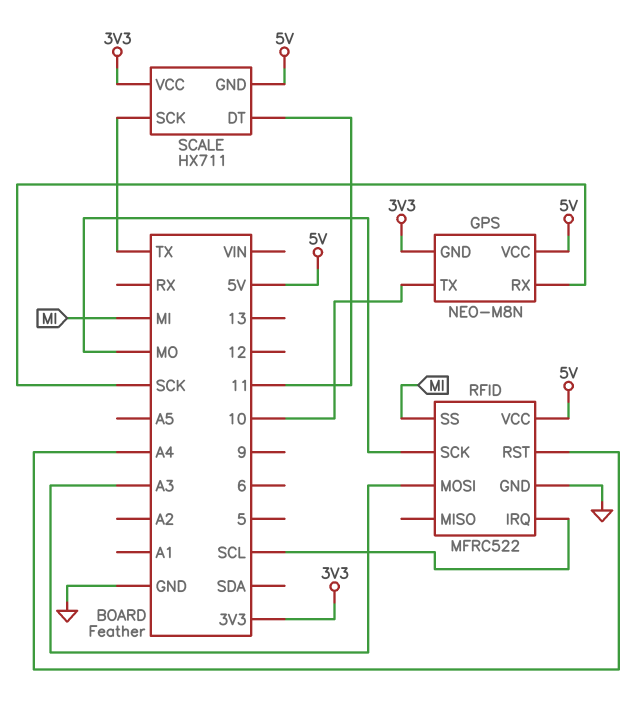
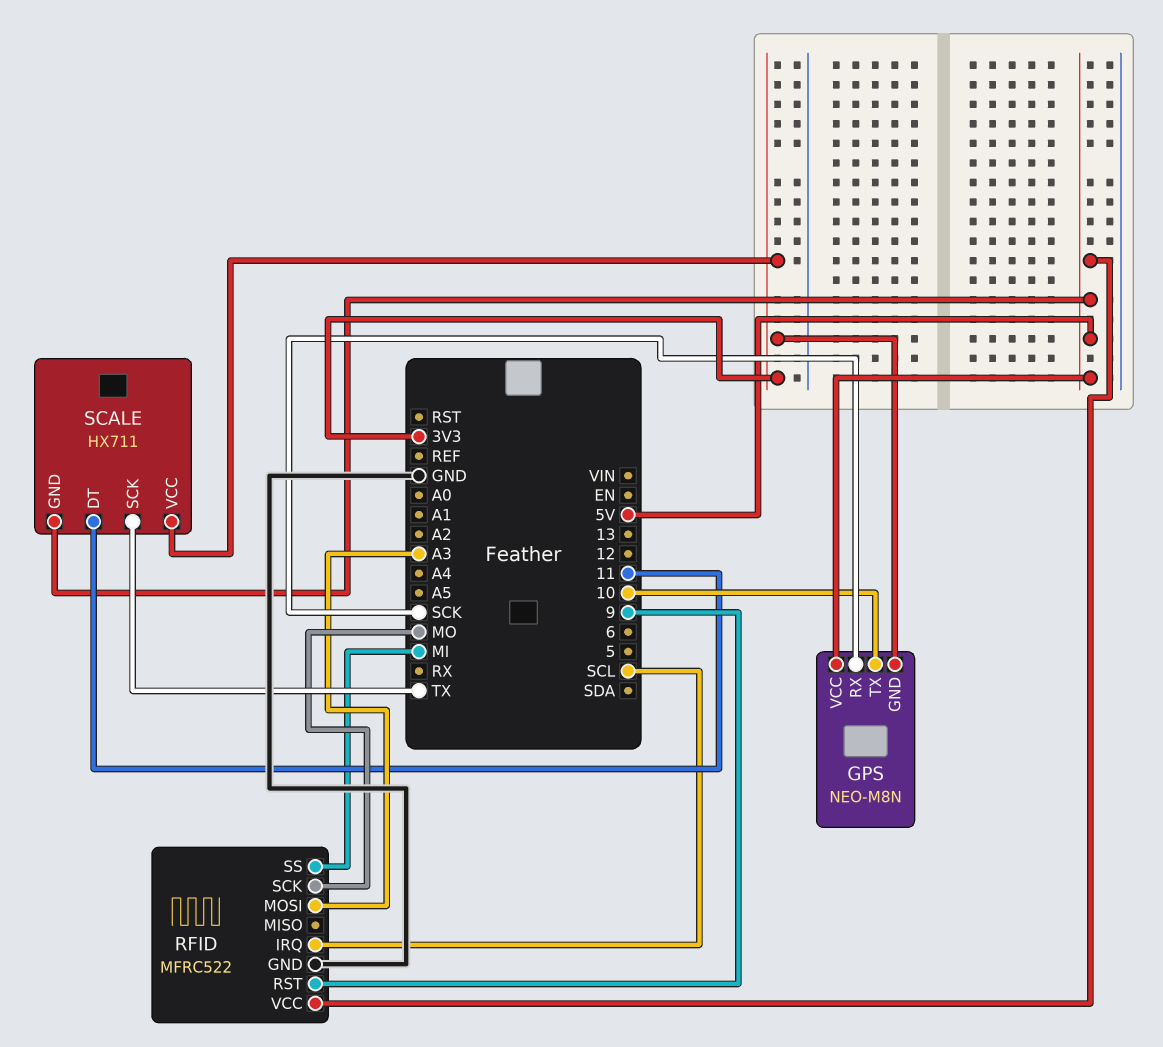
RFID pin RST: A4 -> 9

